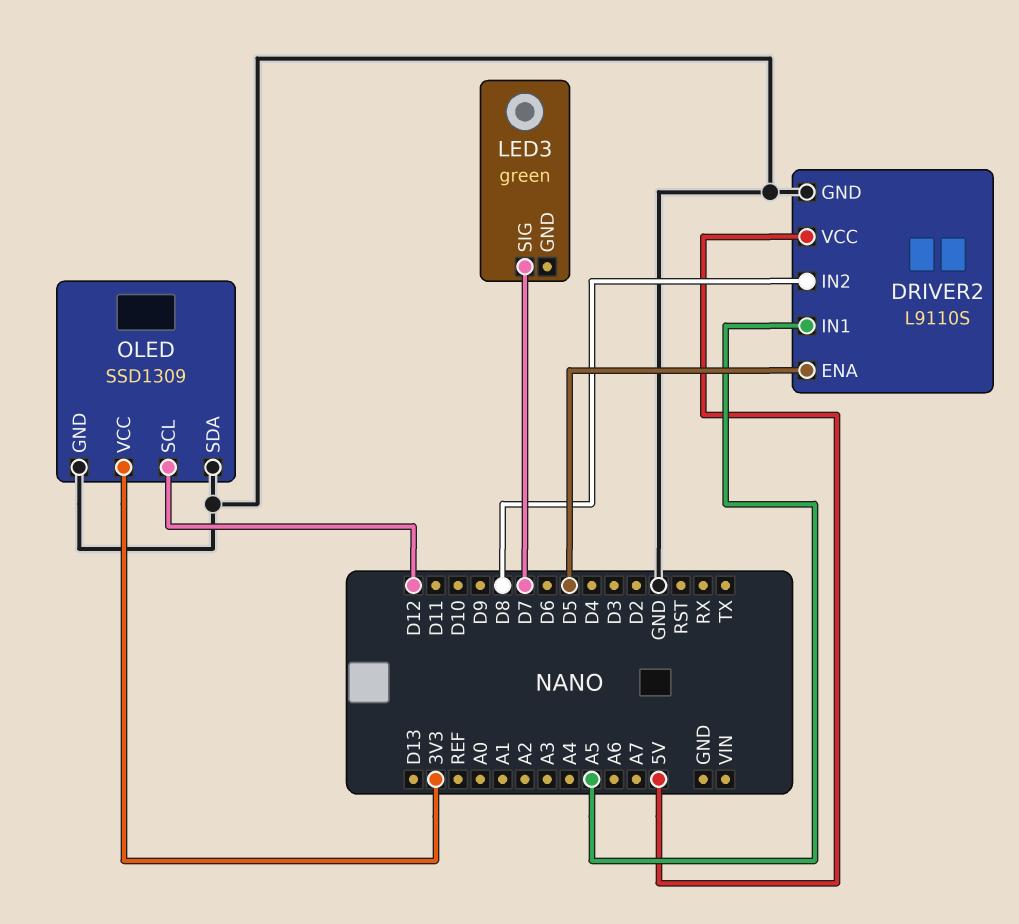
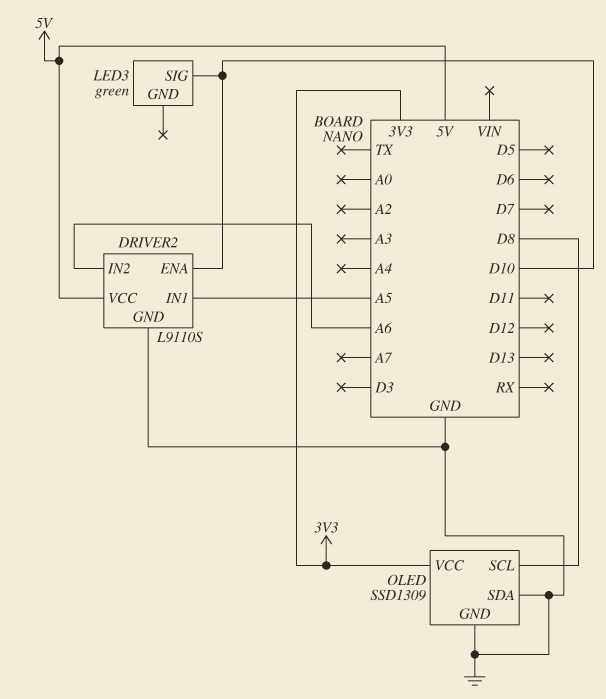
DRIVER2 pin ENA: D5 -> D10
DRIVER2 pin IN2: D8 -> A6
LED3 pin SIG: D7 -> D10
OLED pin SCL: D12 -> D8

